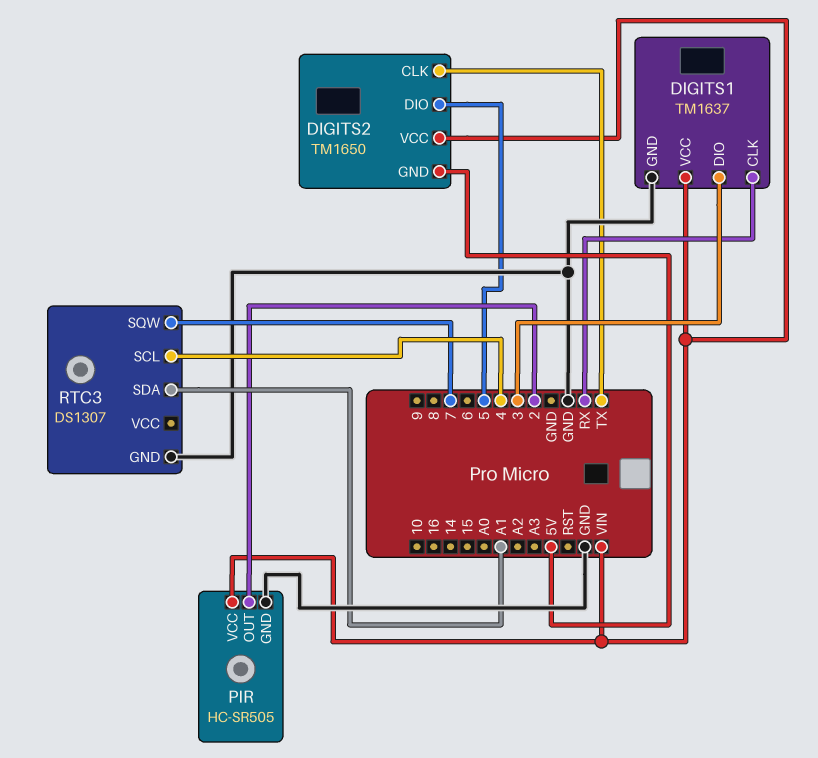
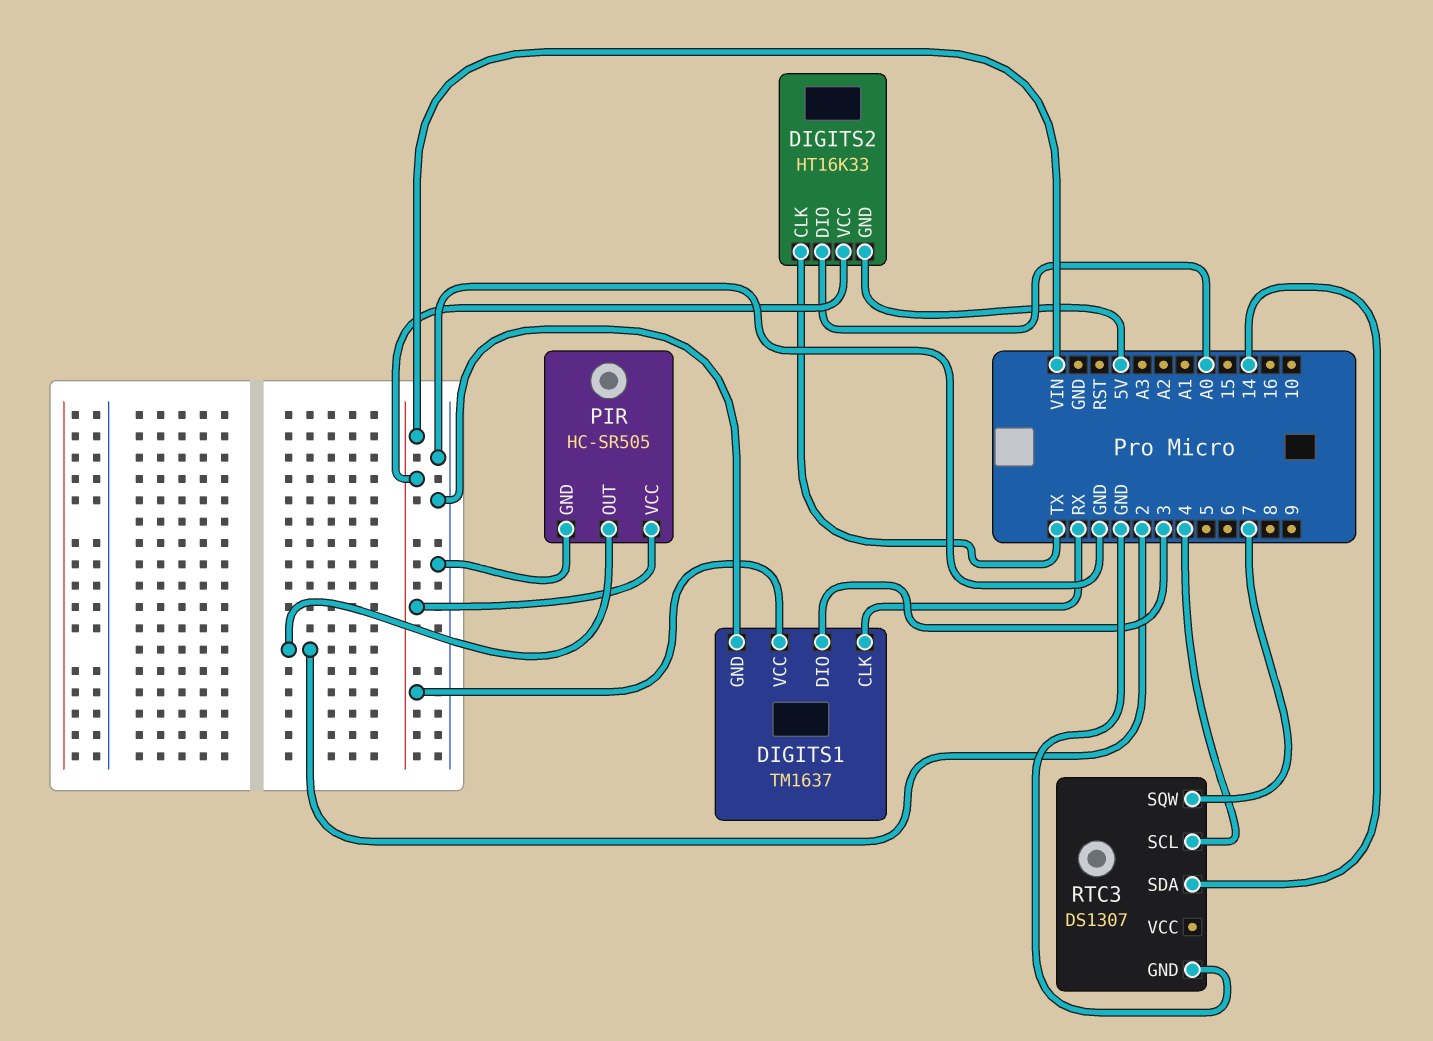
DIGITS2: TM1650 -> HT16K33
DIGITS2 pin DIO: 5 -> A0
RTC3 pin SDA: A1 -> 14

